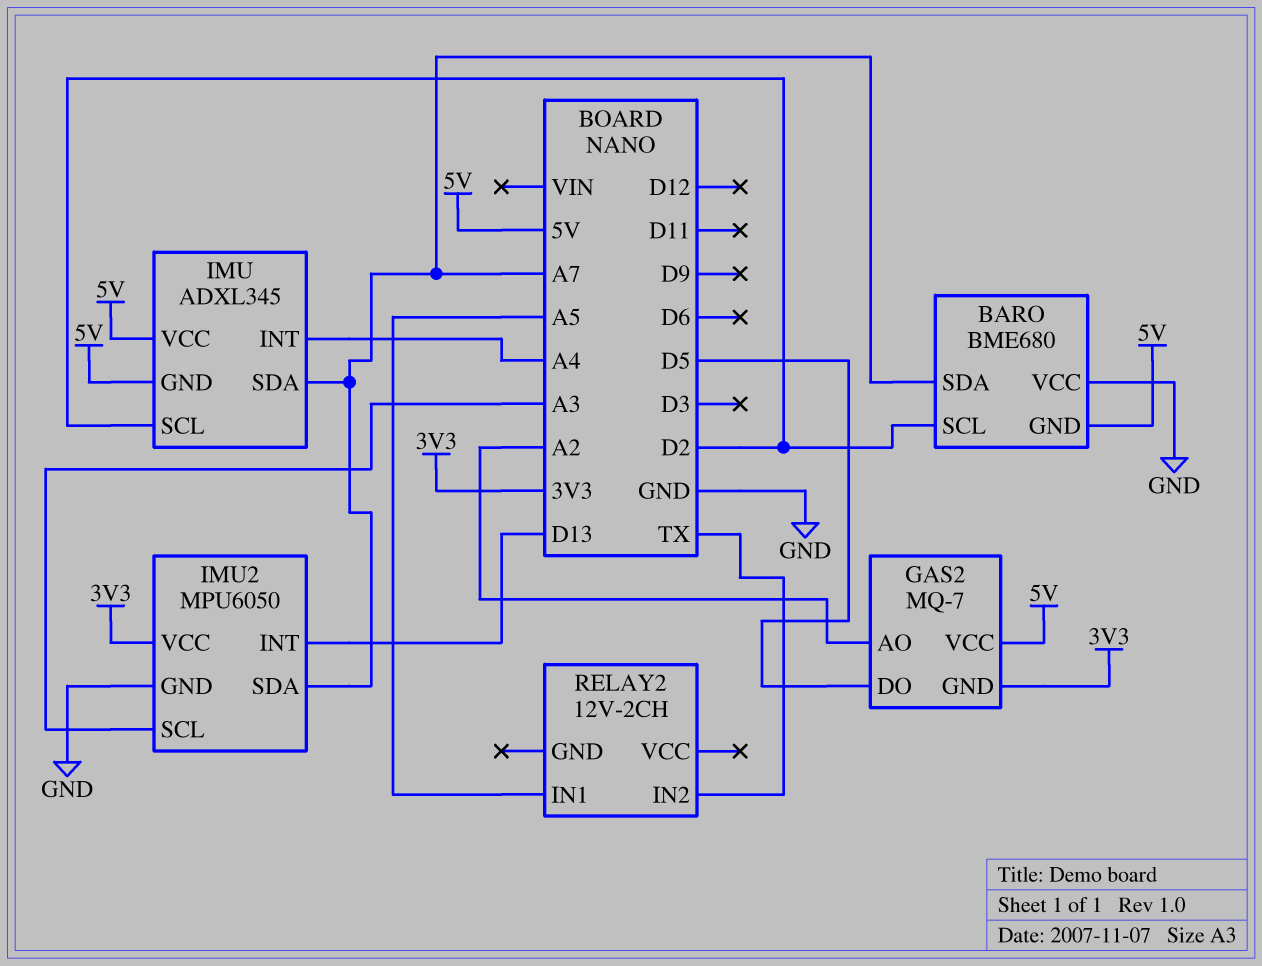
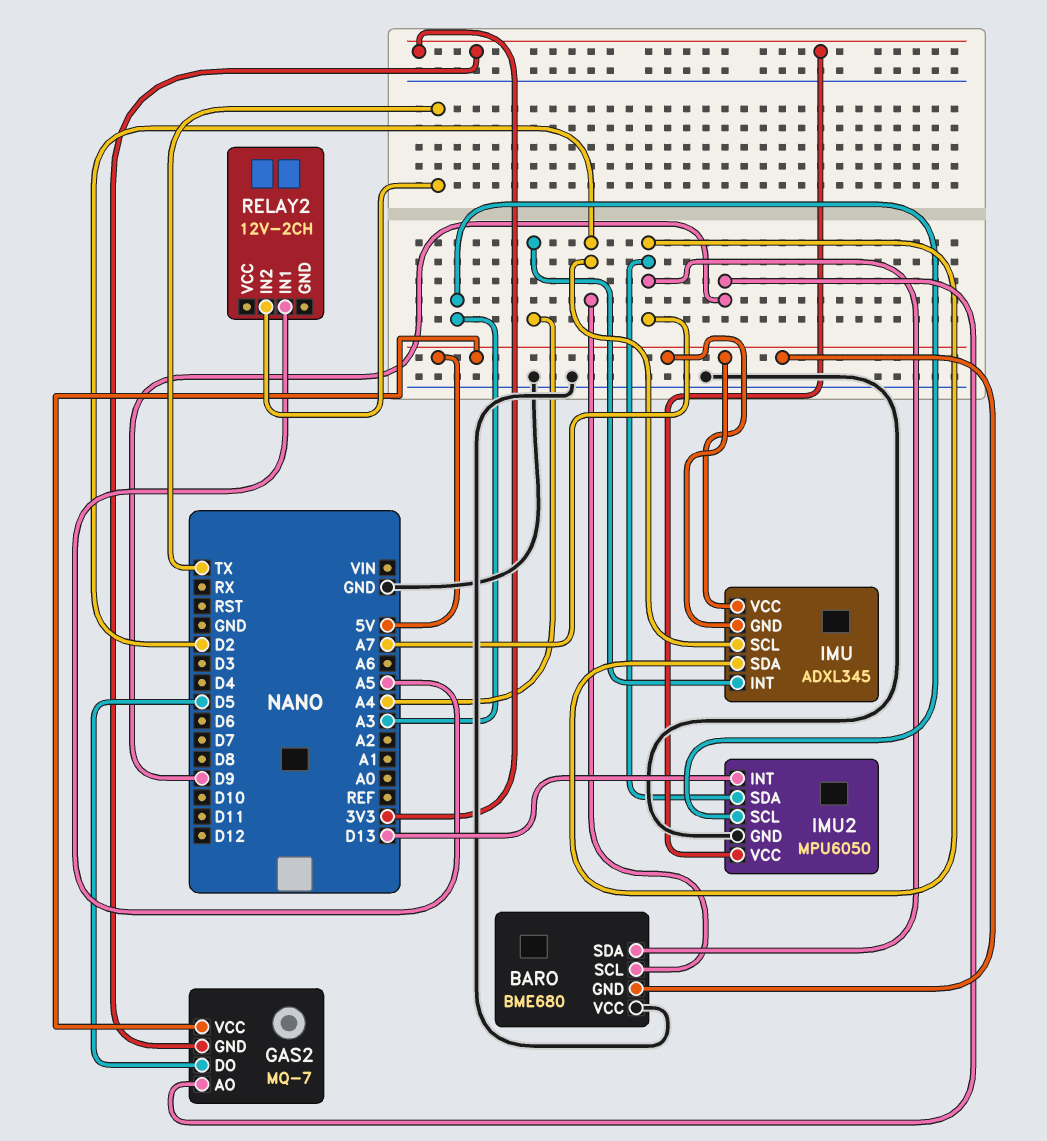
GAS2 pin AO: A2 -> D9

